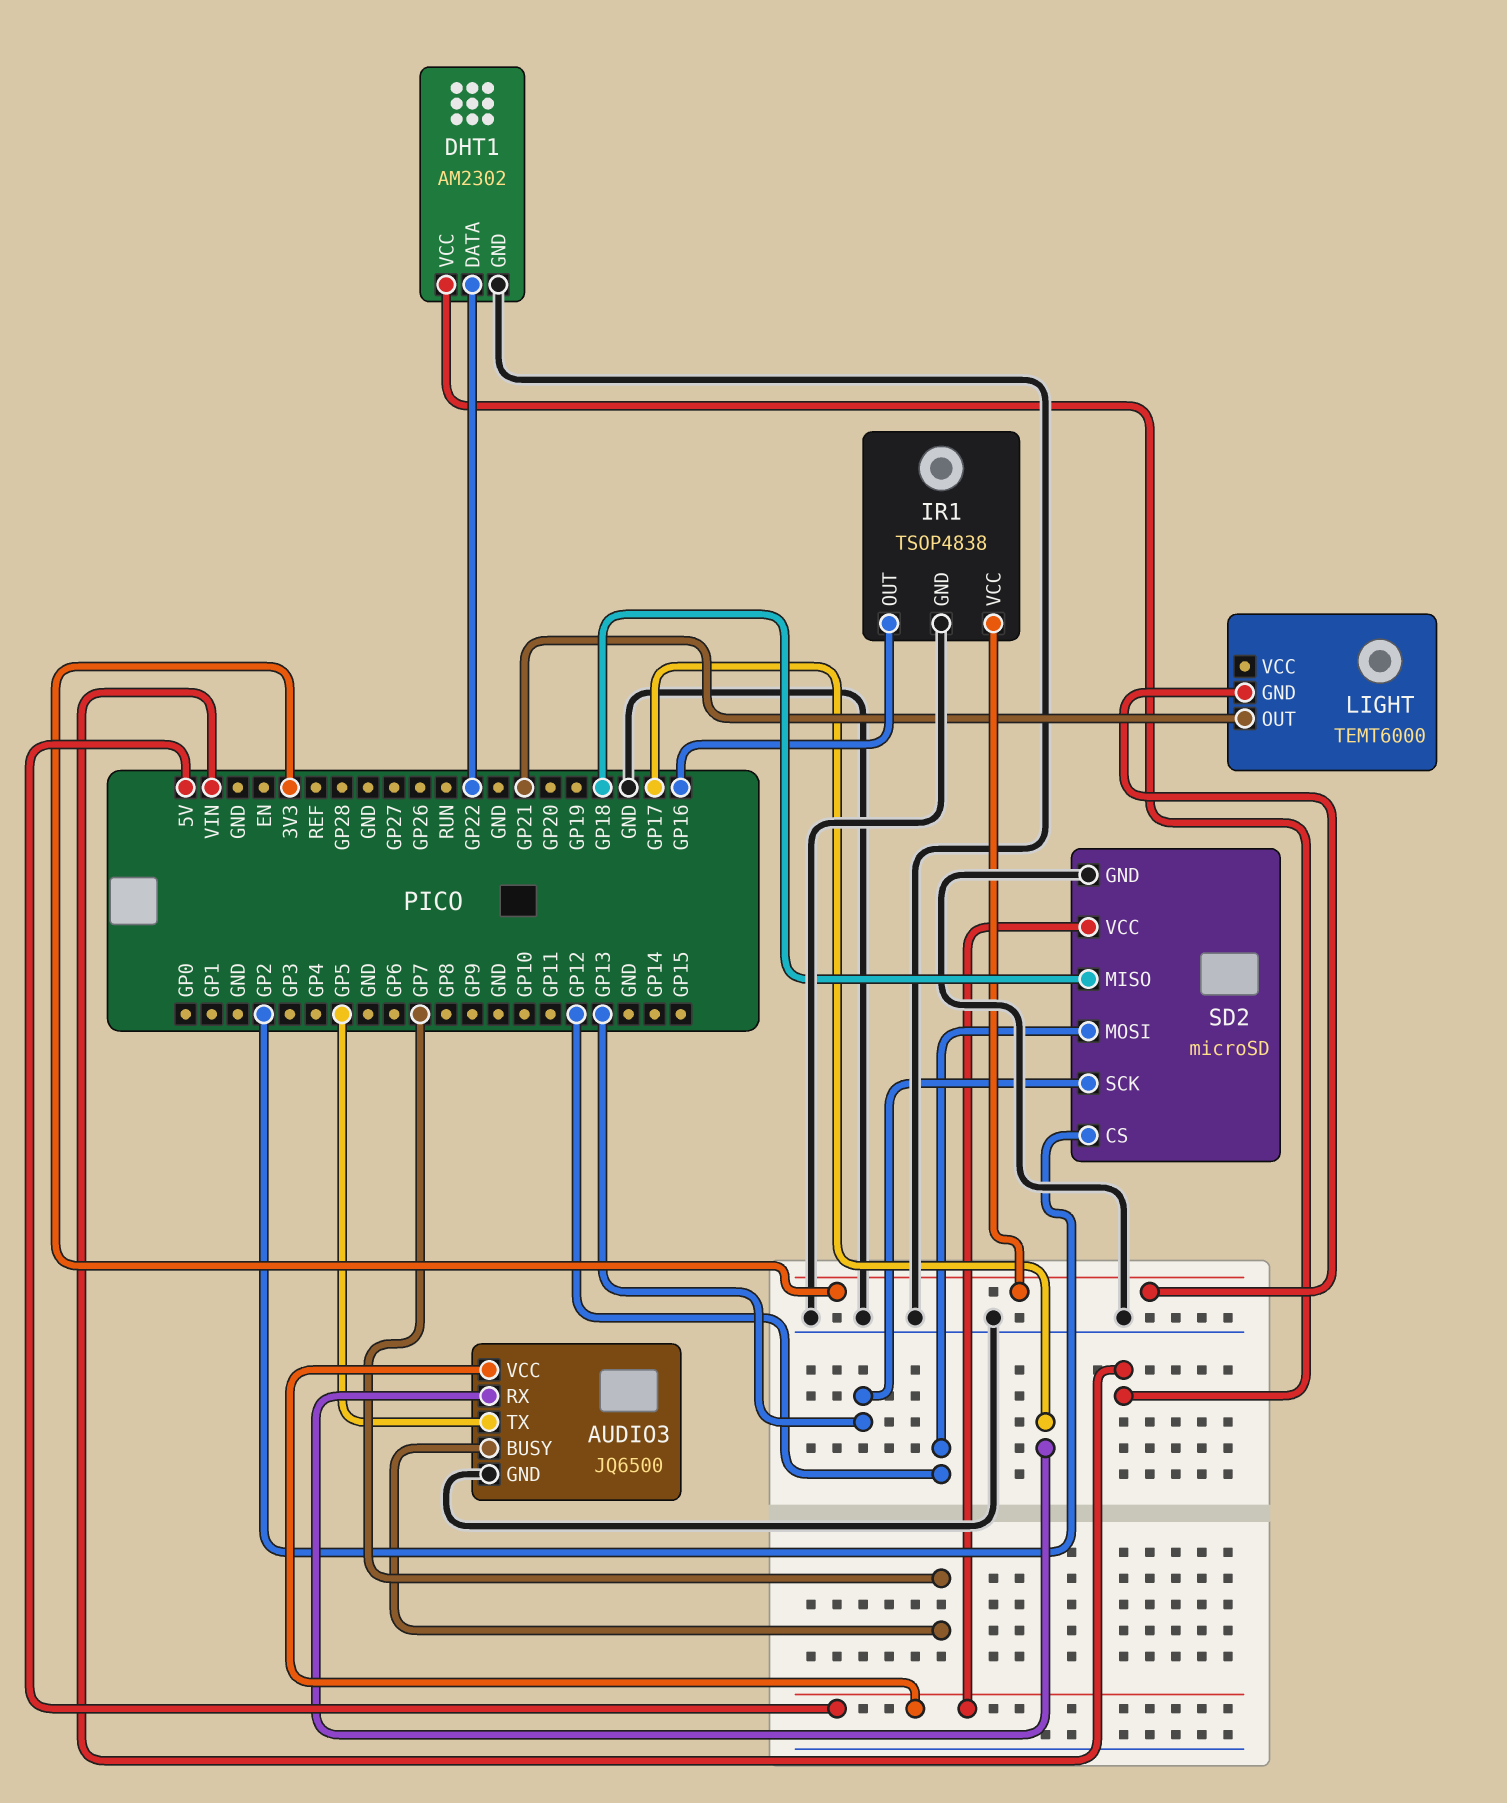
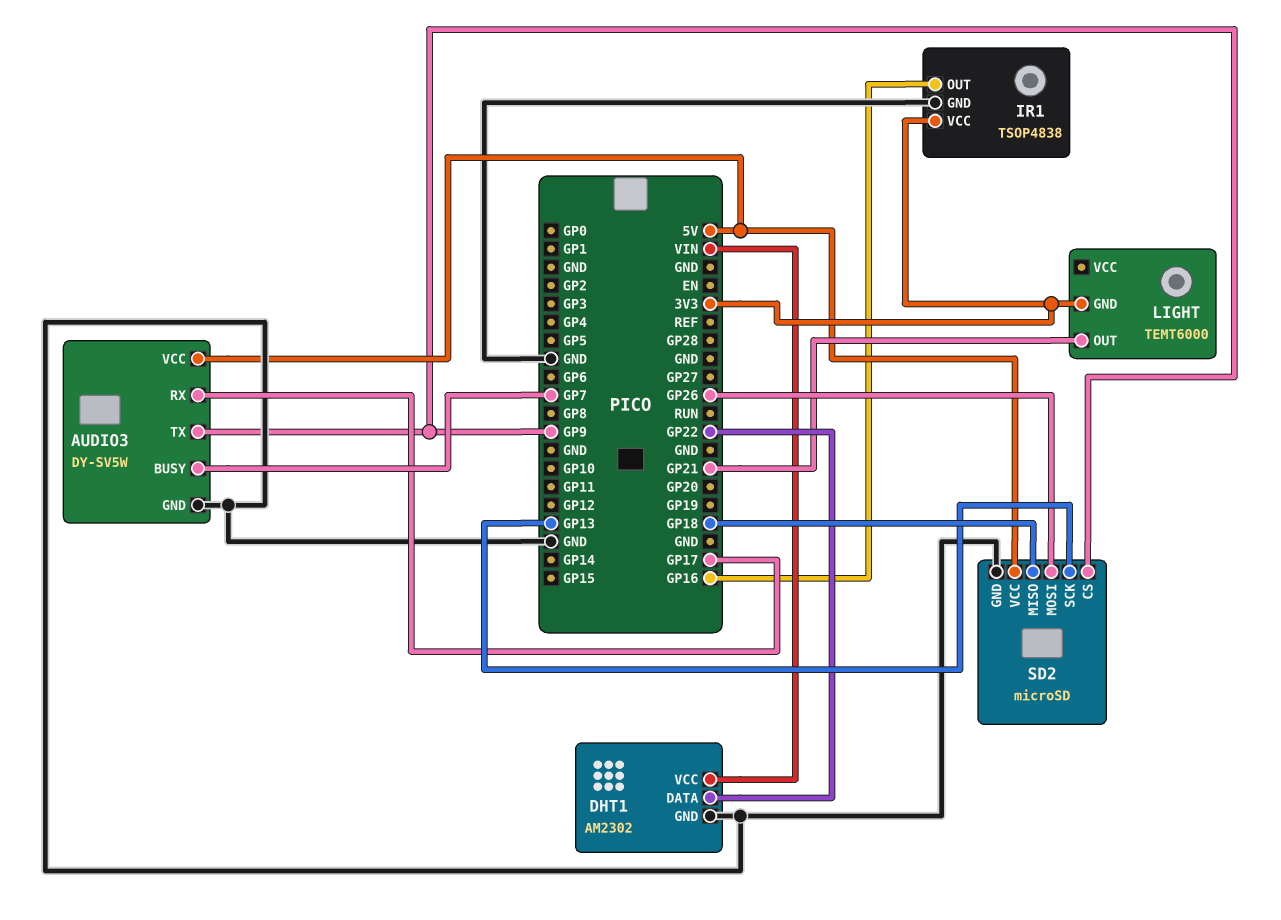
AUDIO3: JQ6500 -> DY-SV5W
AUDIO3 pin TX: GP5 -> GP9
SD2 pin CS: GP2 -> GP9
SD2 pin MOSI: GP12 -> GP26

